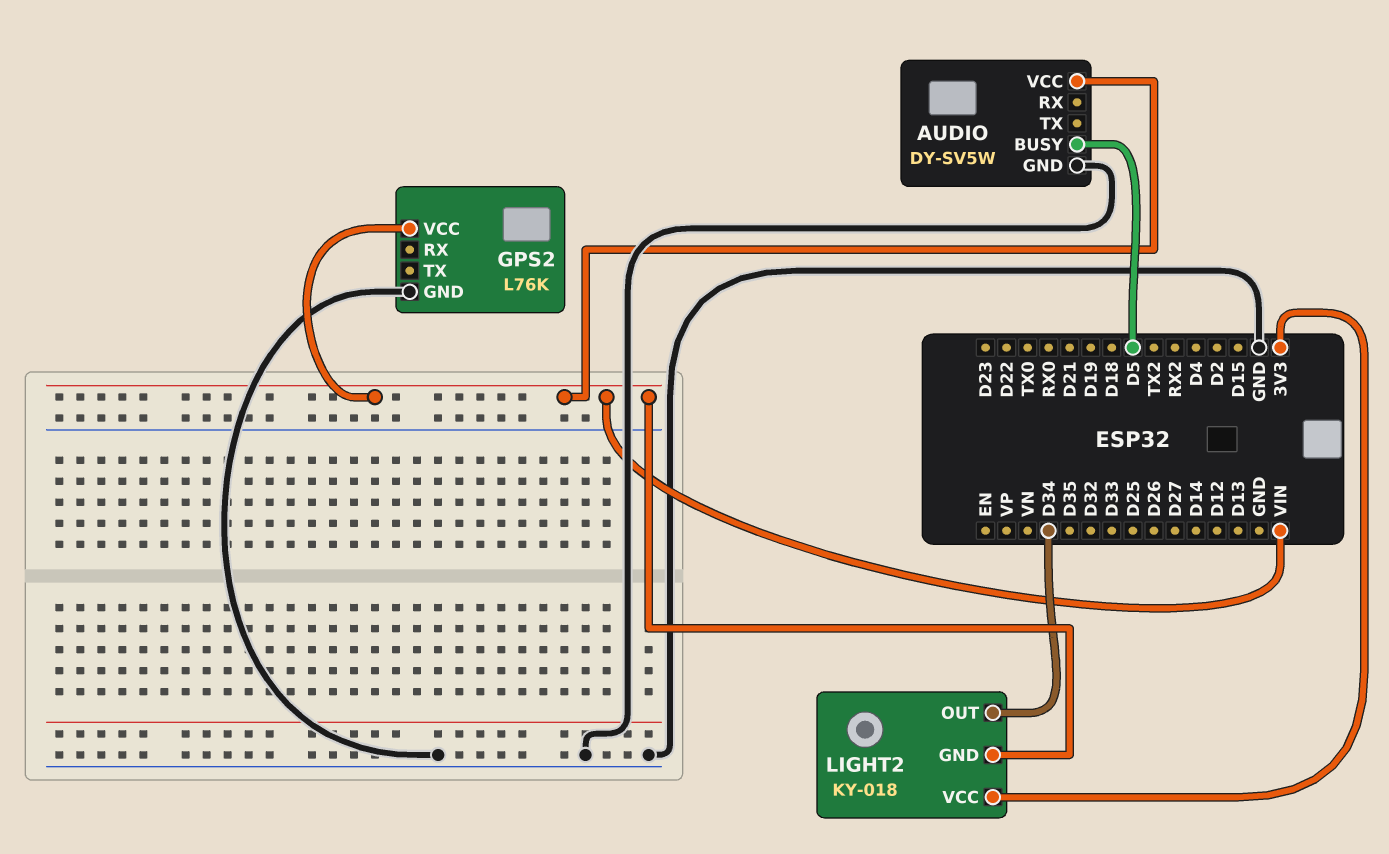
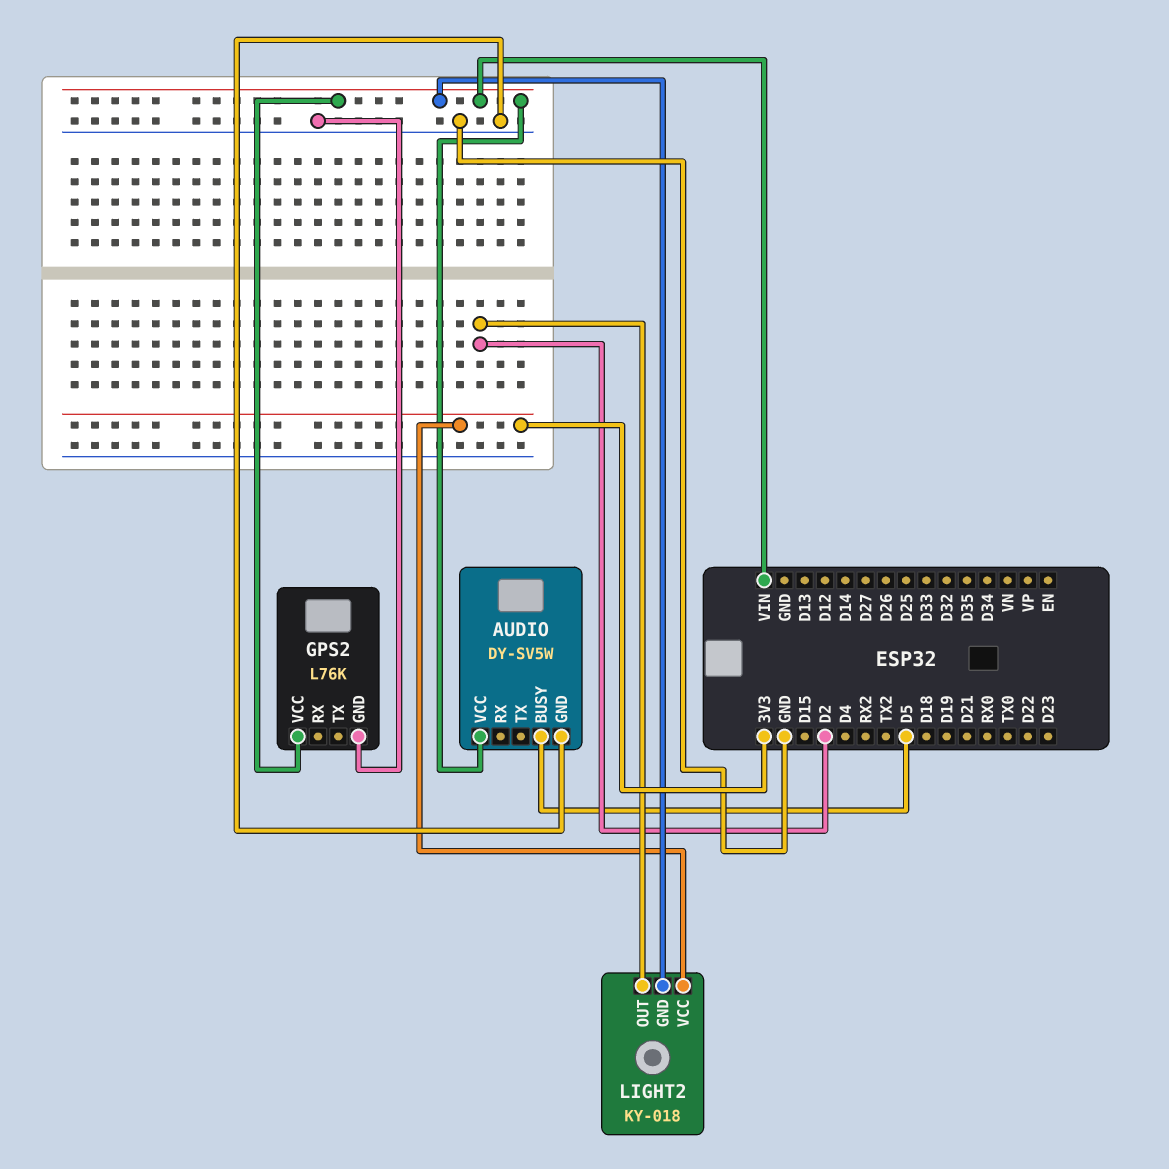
LIGHT2 pin OUT: D34 -> D2

